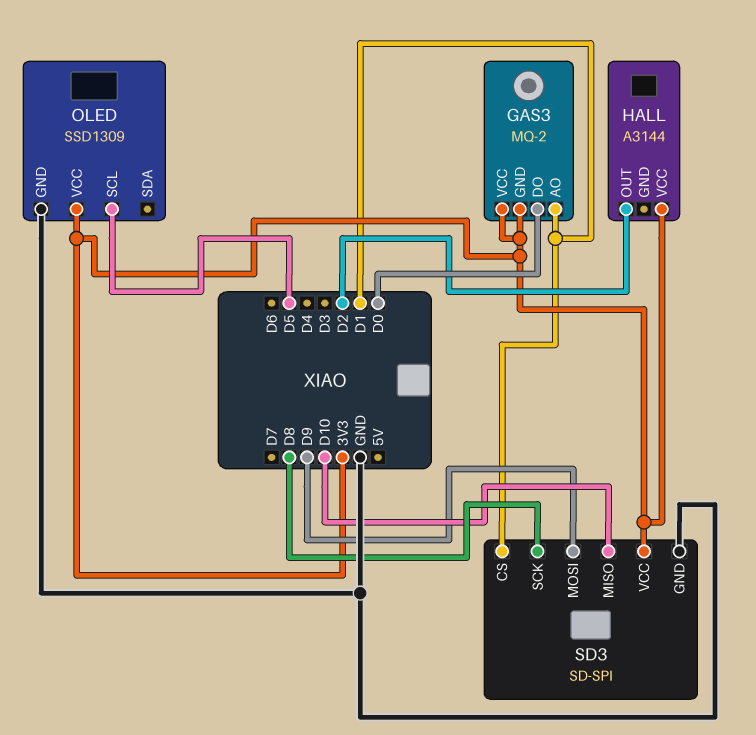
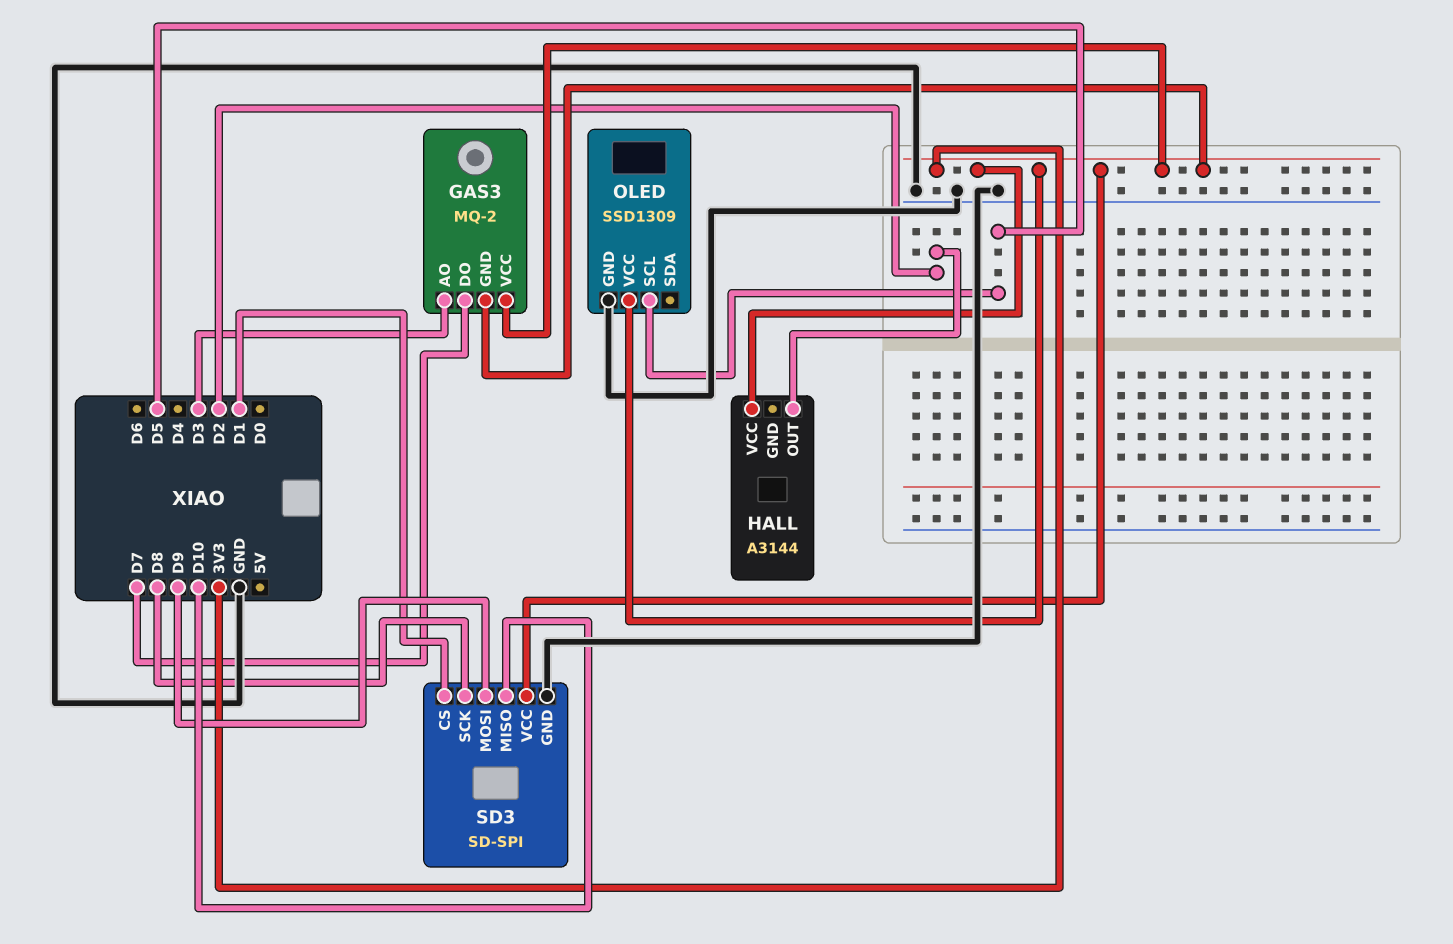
GAS3 pin AO: D1 -> D3
GAS3 pin DO: D0 -> D7

